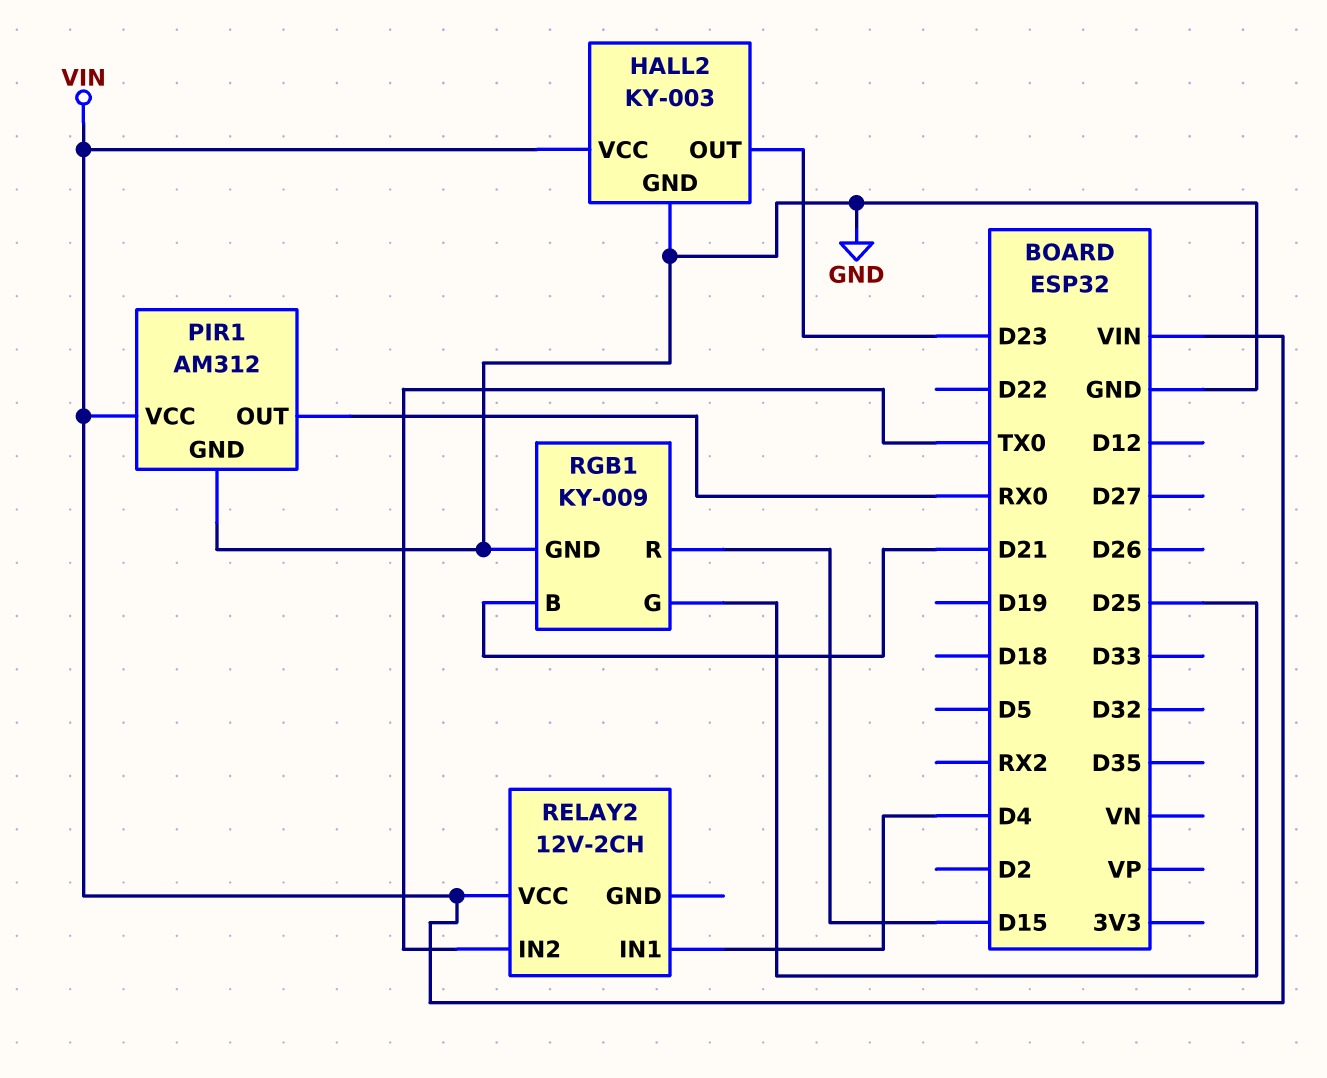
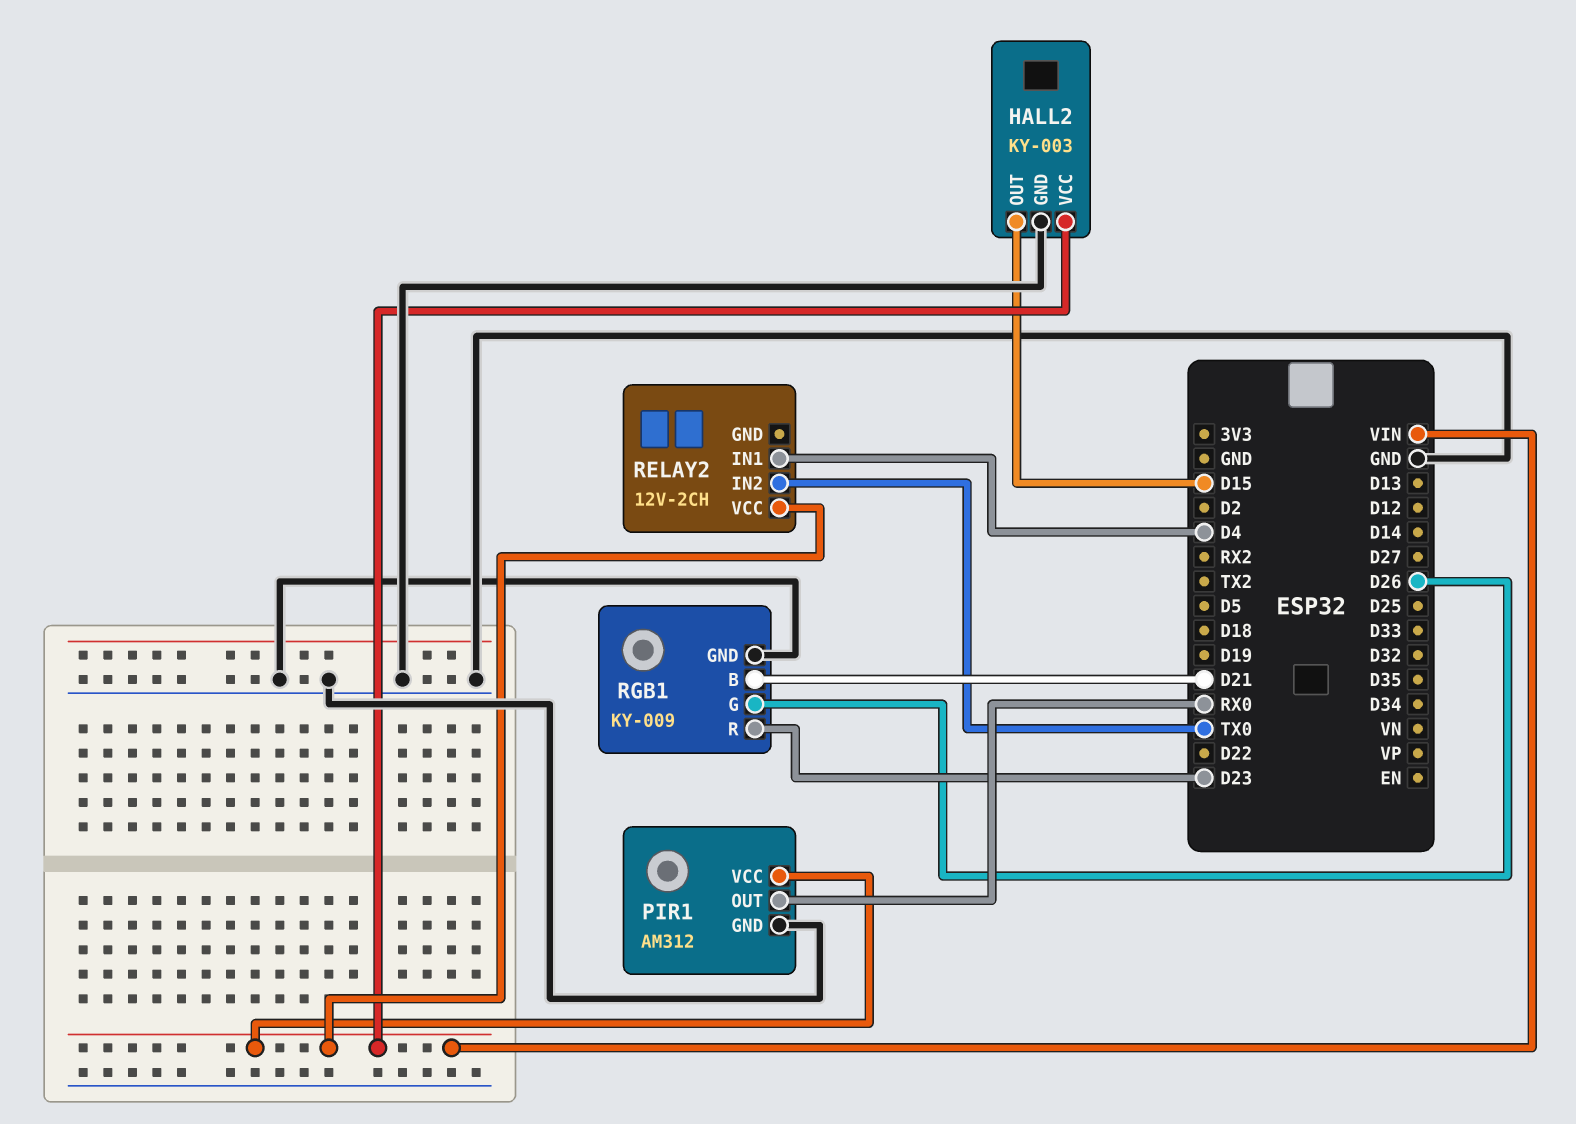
HALL2 pin OUT: D23 -> D15
RGB1 pin G: D25 -> D26
RGB1 pin R: D15 -> D23

